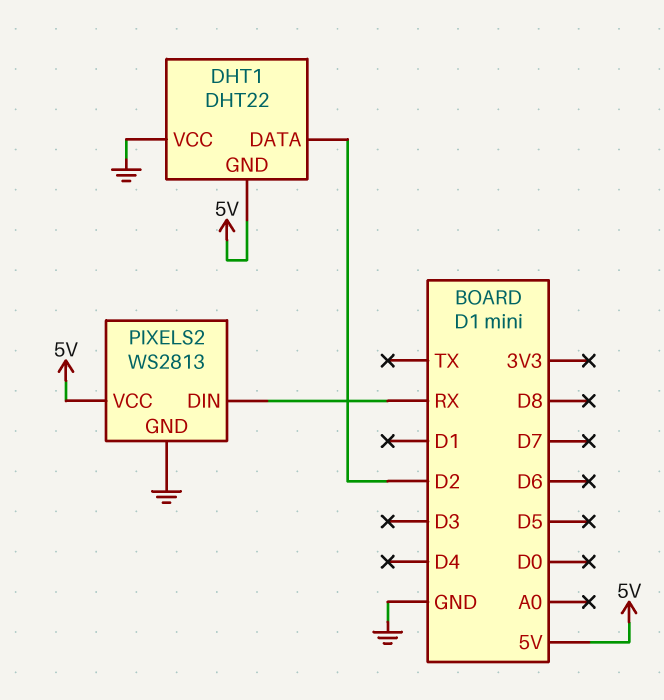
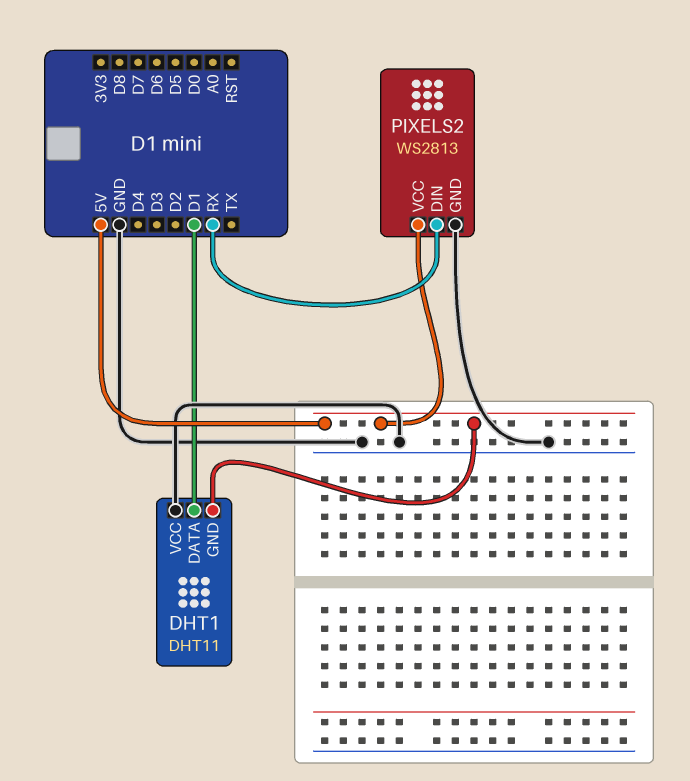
DHT1: DHT22 -> DHT11
DHT1 pin DATA: D2 -> D1

